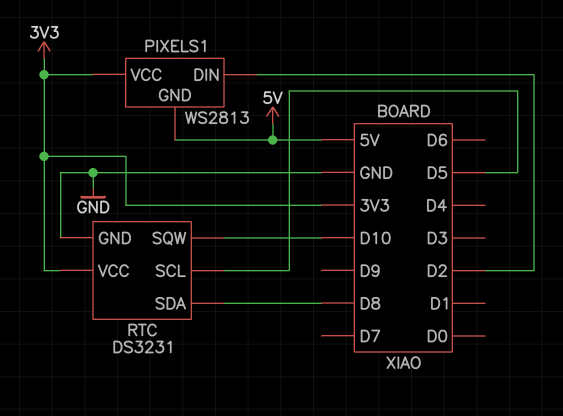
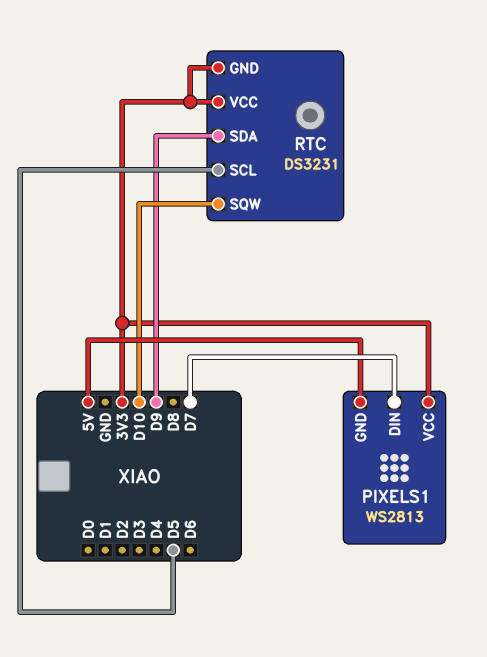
PIXELS1 pin DIN: D2 -> D7
RTC pin GND: GND -> 3V3
RTC pin SDA: D8 -> D9

